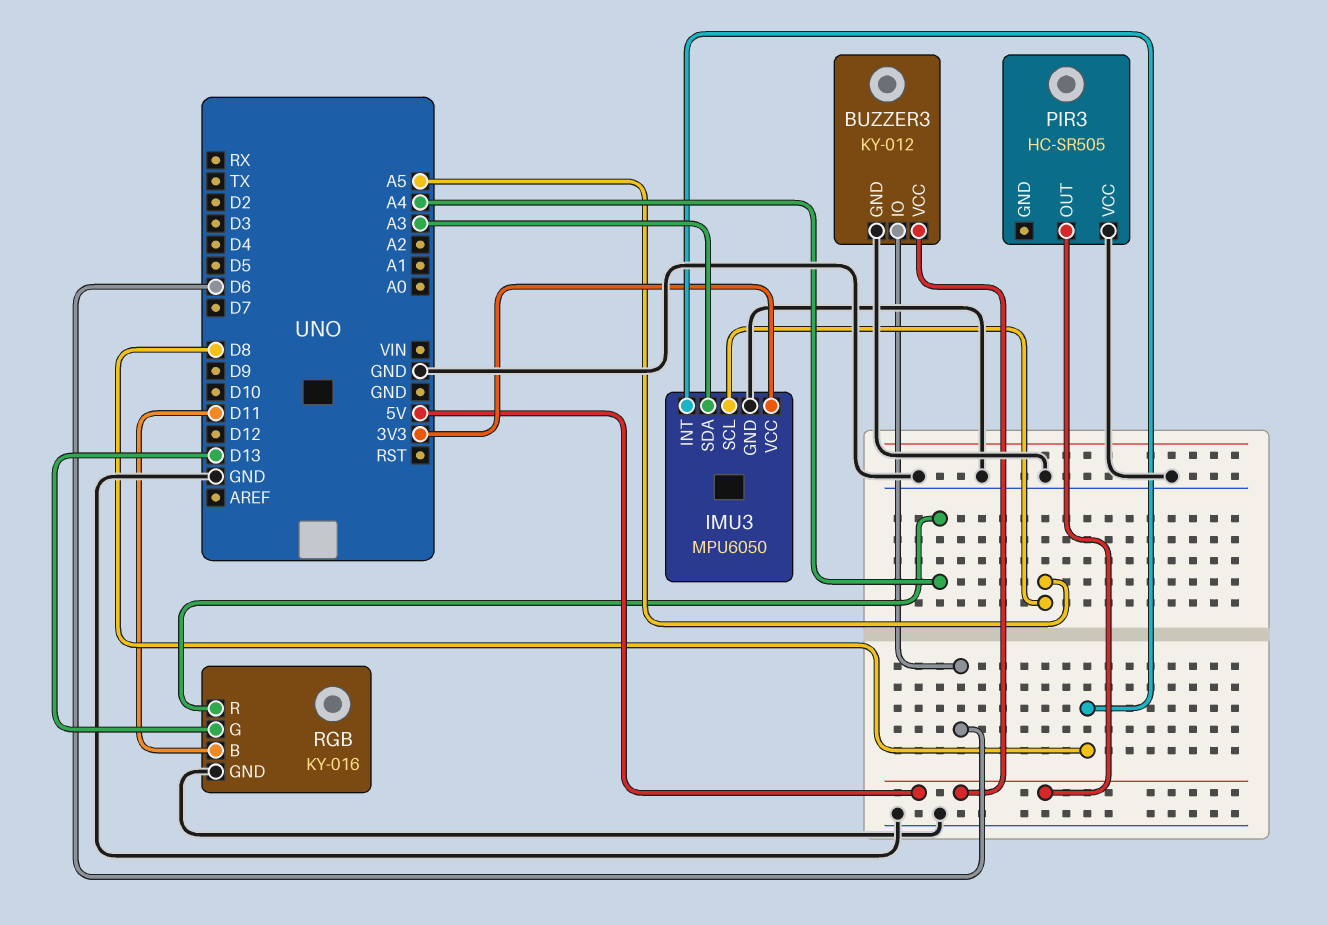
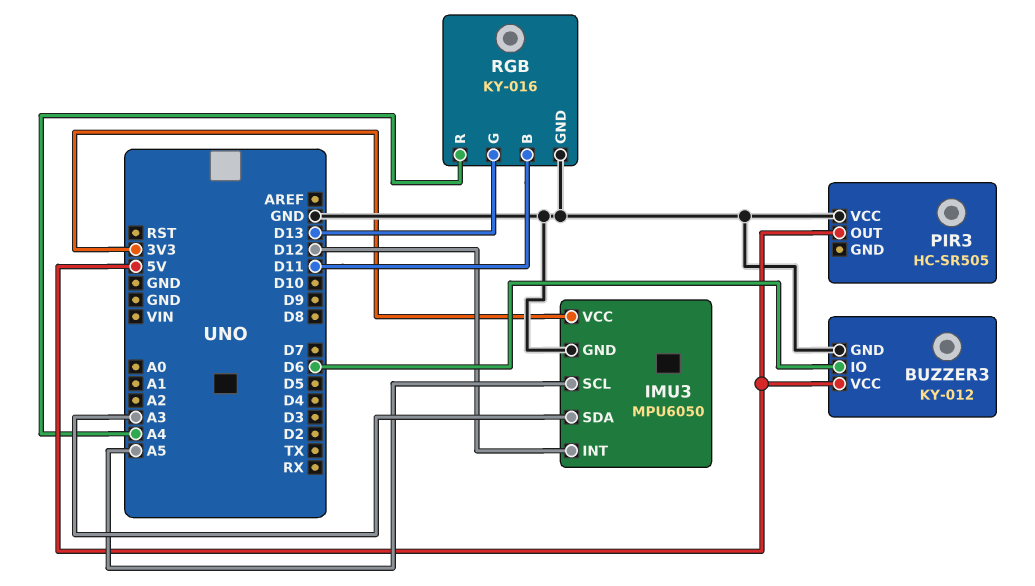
IMU3 pin INT: D8 -> D12

